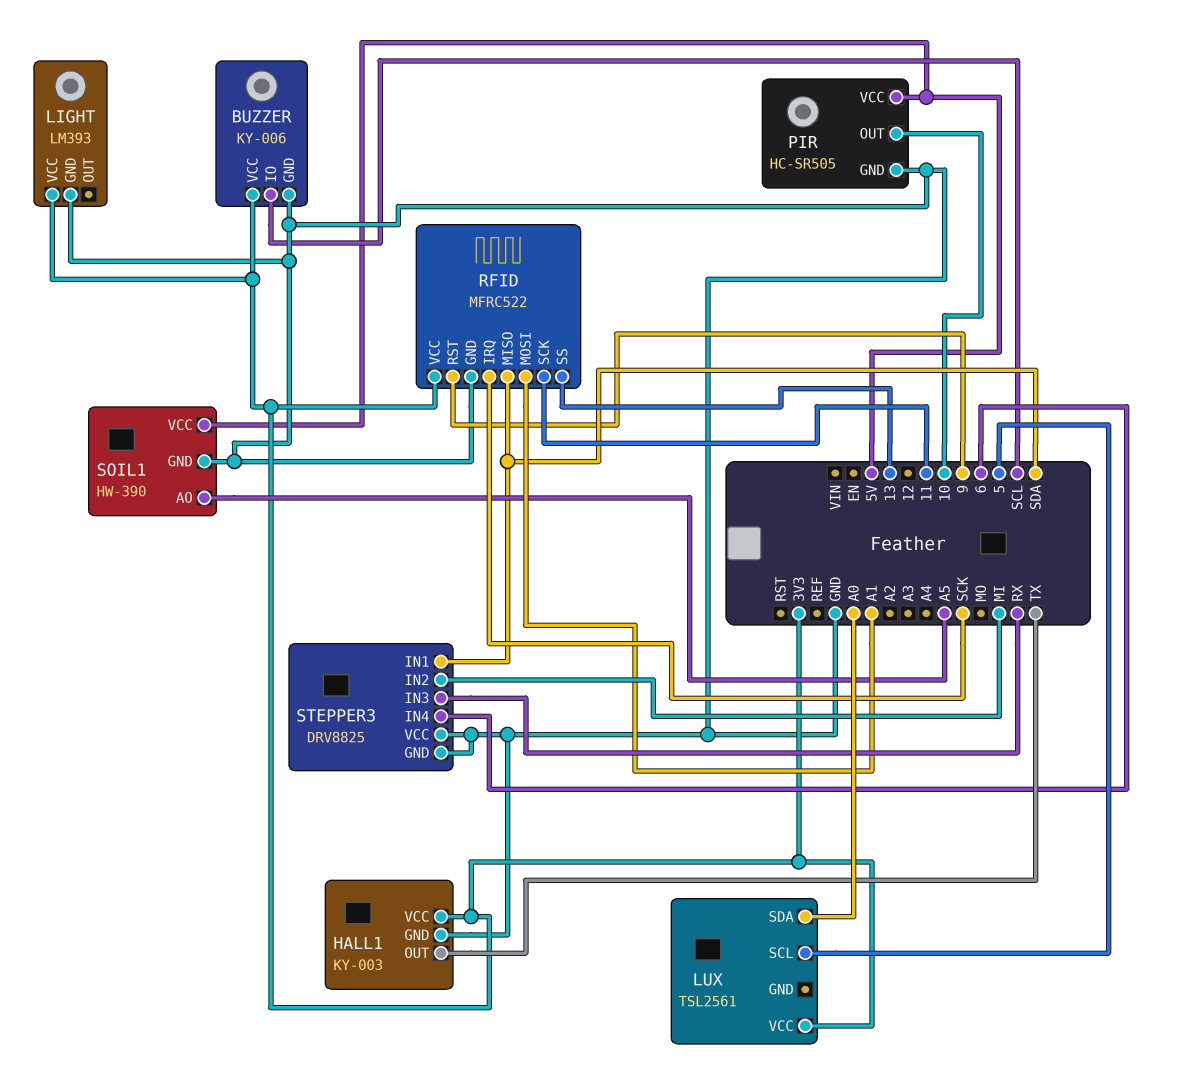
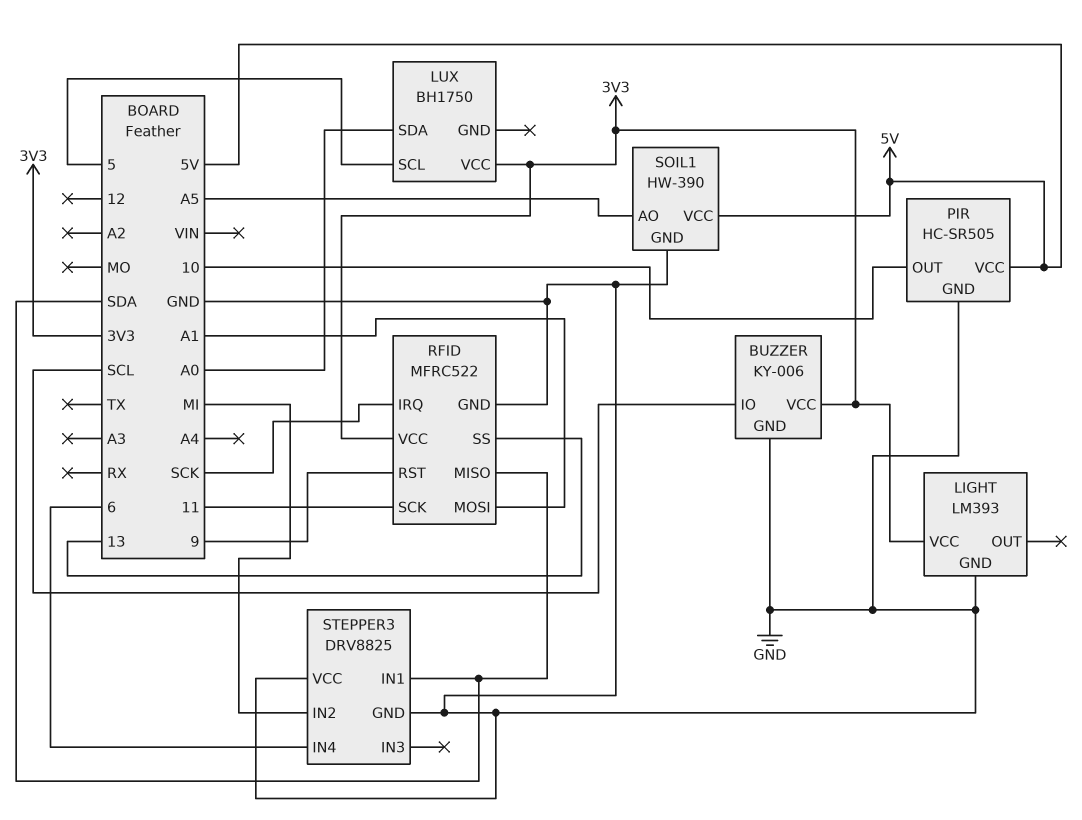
HALL1: KY-003 -> none
HALL1 pin GND: GND -> none
HALL1 pin OUT: TX -> none
HALL1 pin VCC: 3V3 -> none
LUX: TSL2561 -> BH1750
STEPPER3 pin IN3: RX -> none

